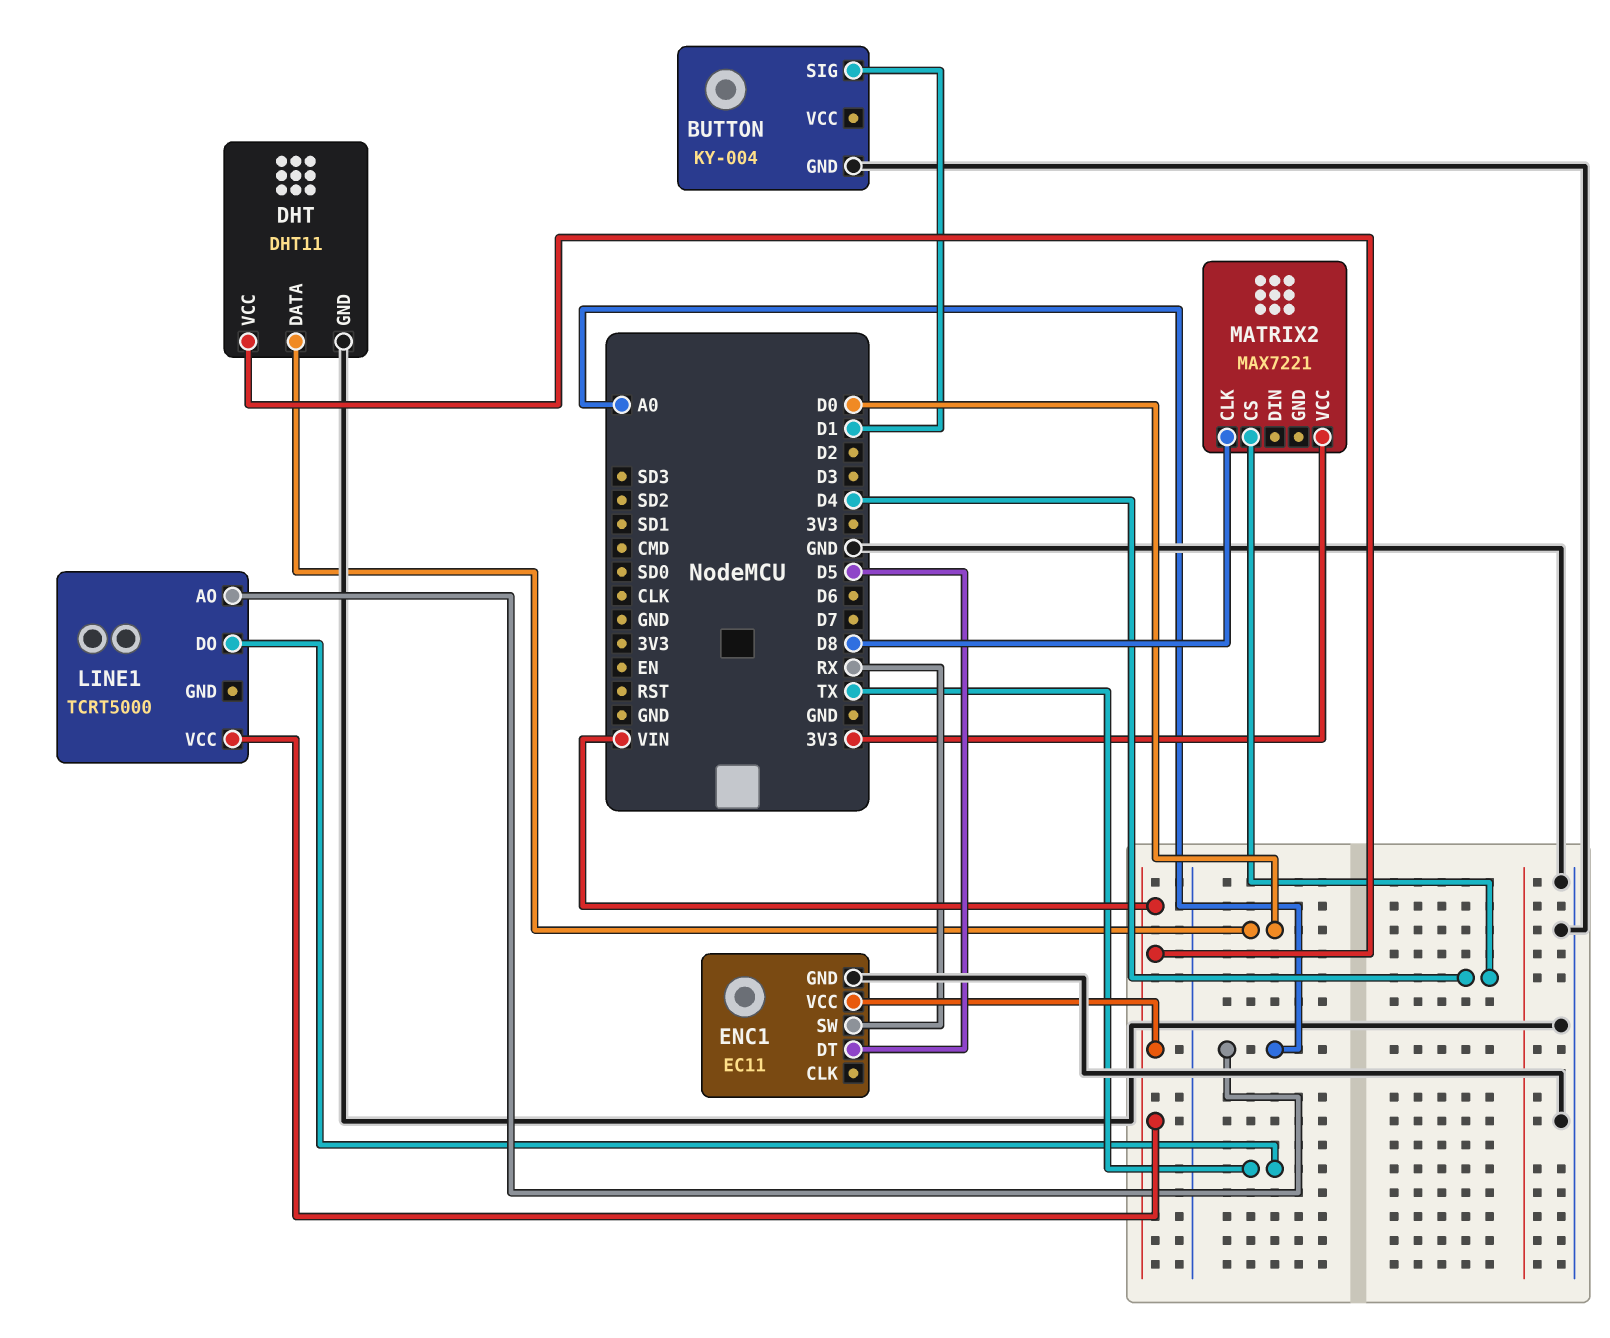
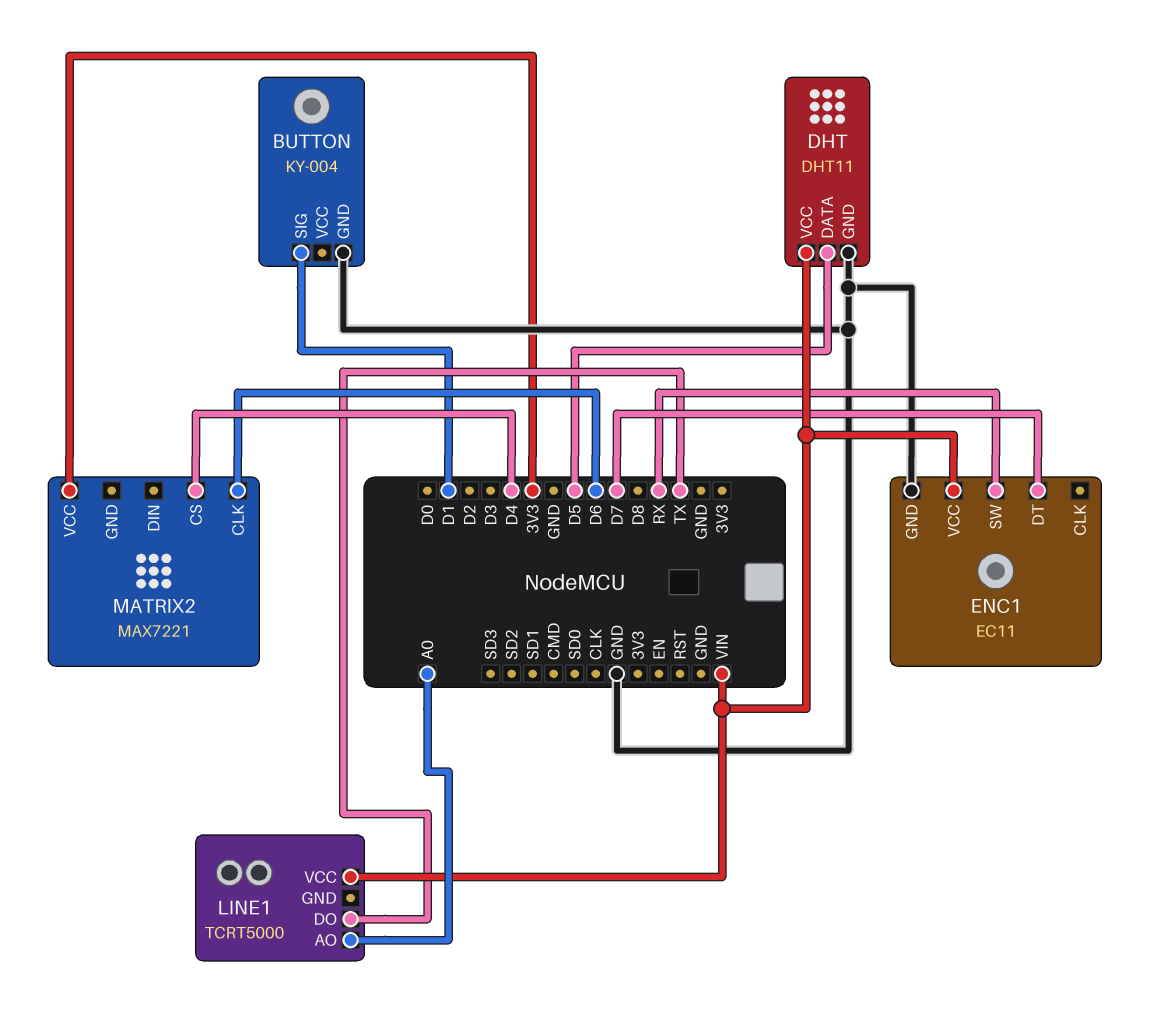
DHT pin DATA: D0 -> D5
ENC1 pin DT: D5 -> D7
MATRIX2 pin CLK: D8 -> D6

